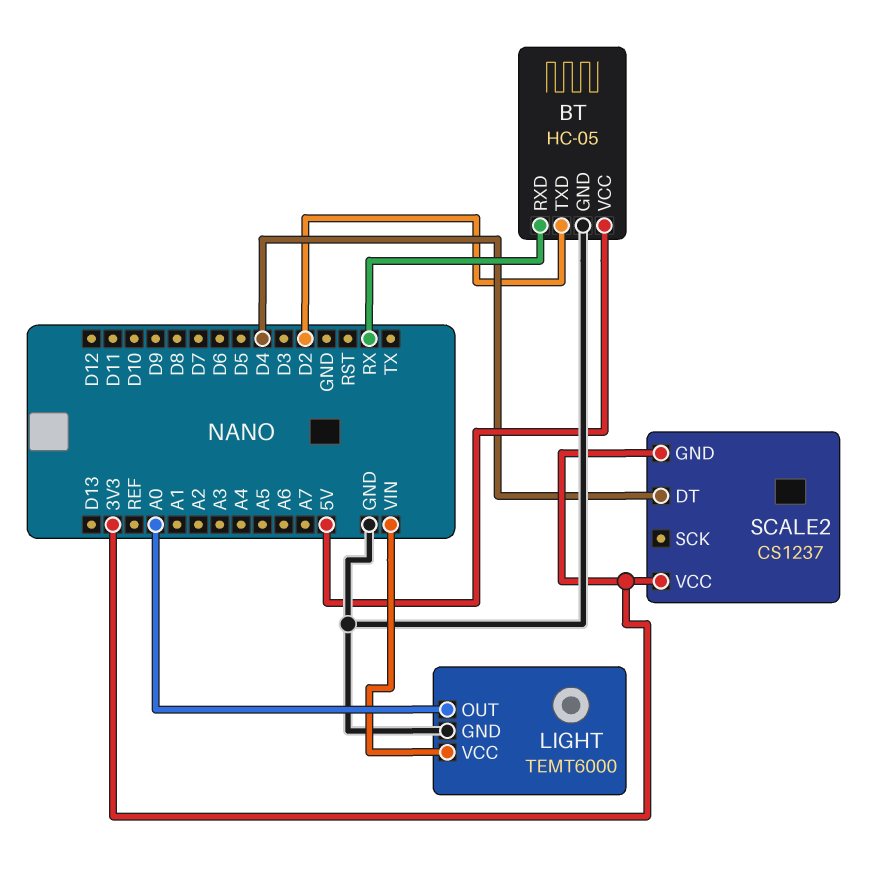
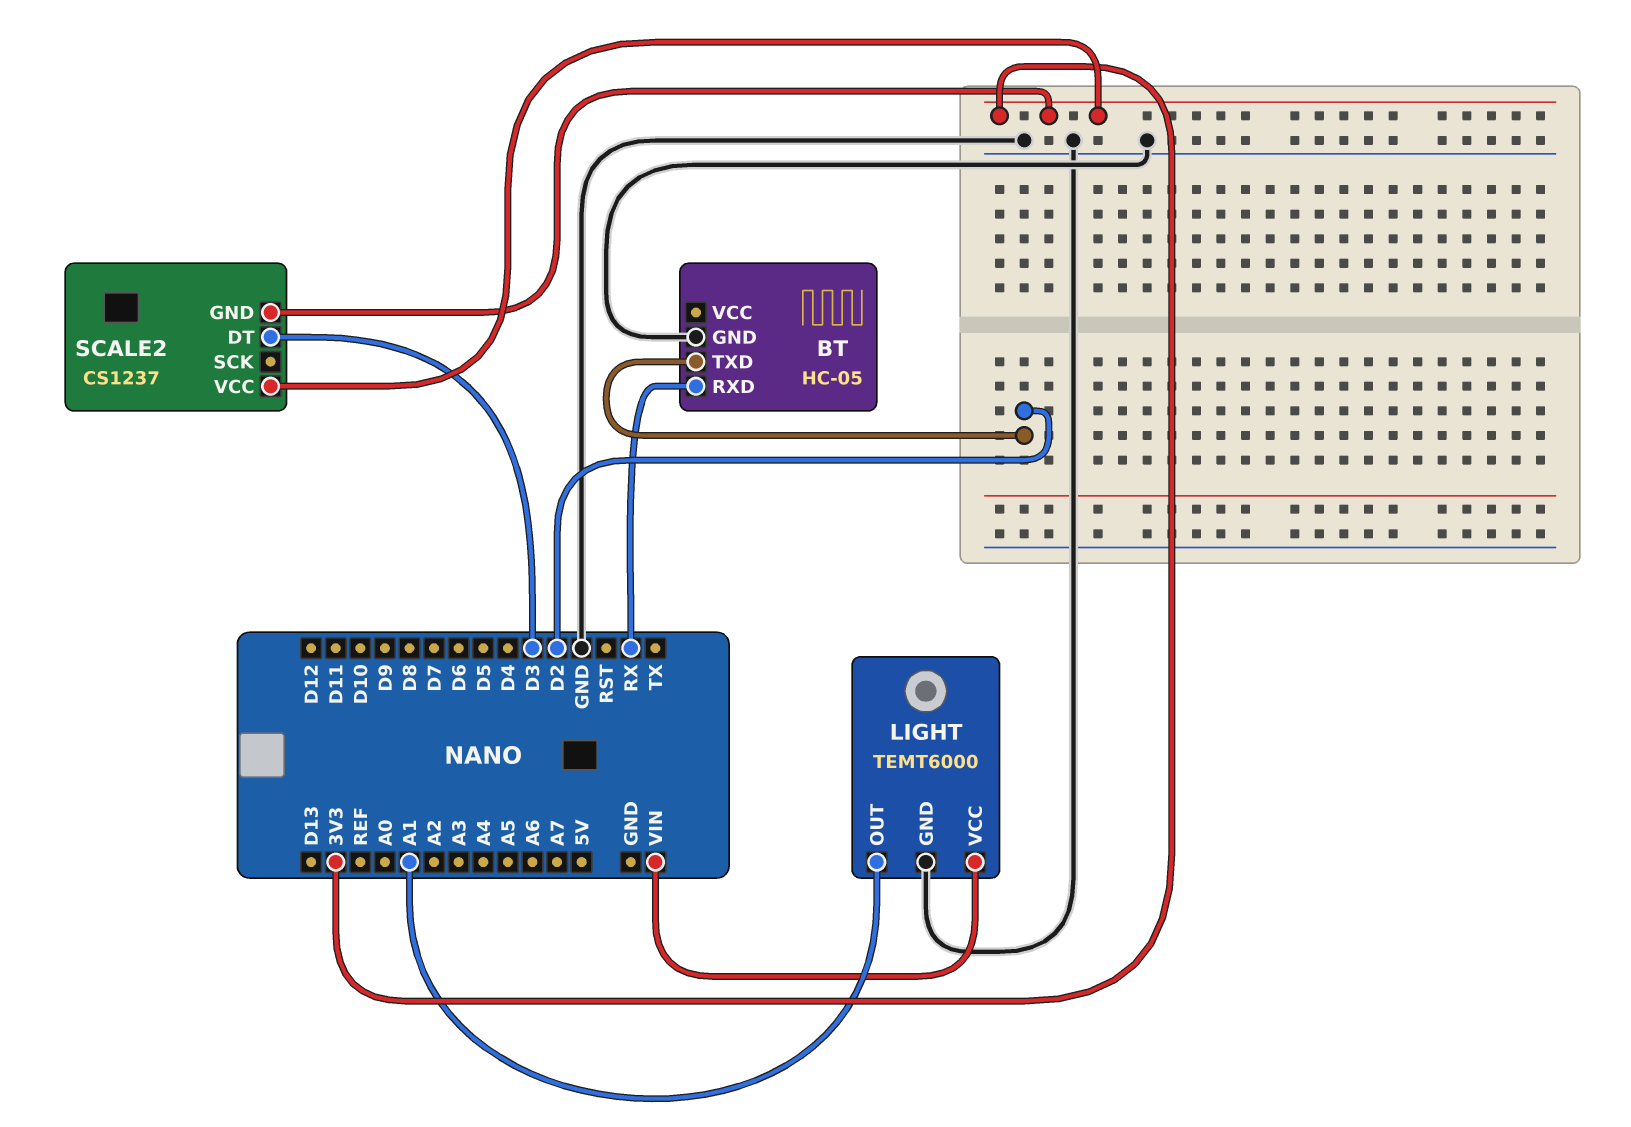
BT pin VCC: 5V -> none
LIGHT pin OUT: A0 -> A1
SCALE2 pin DT: D4 -> D3

